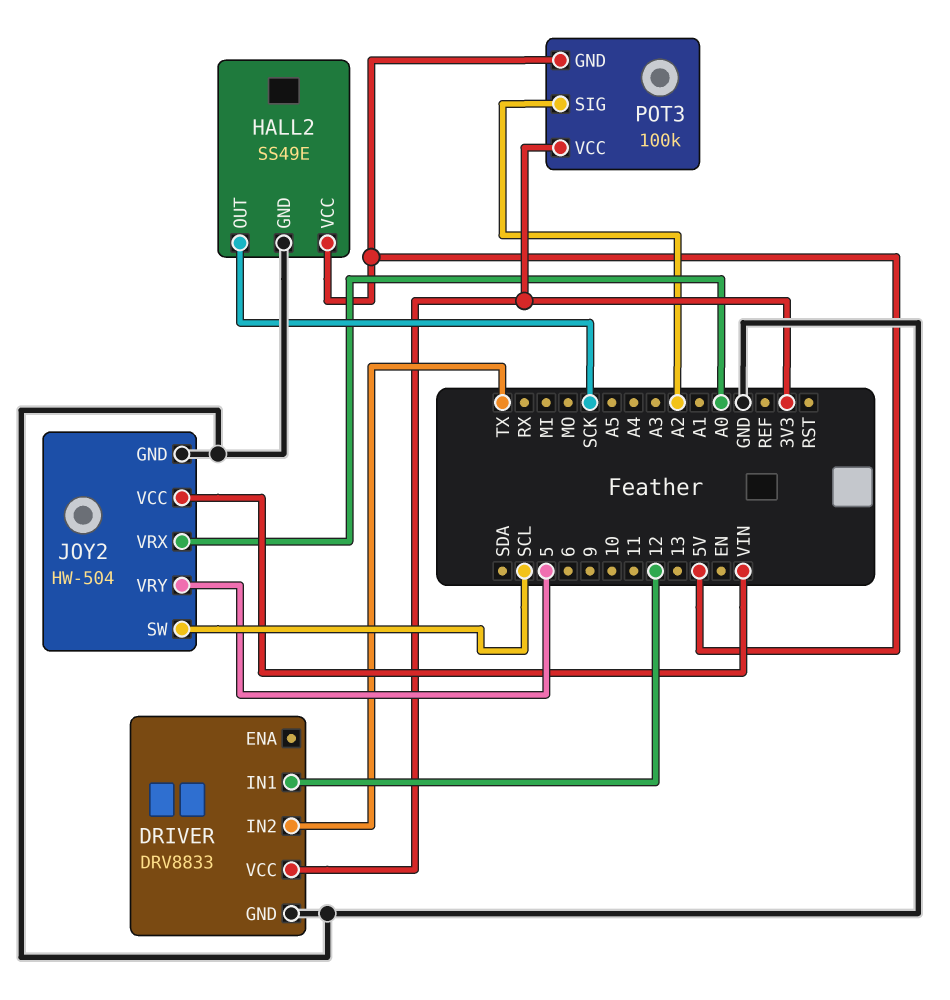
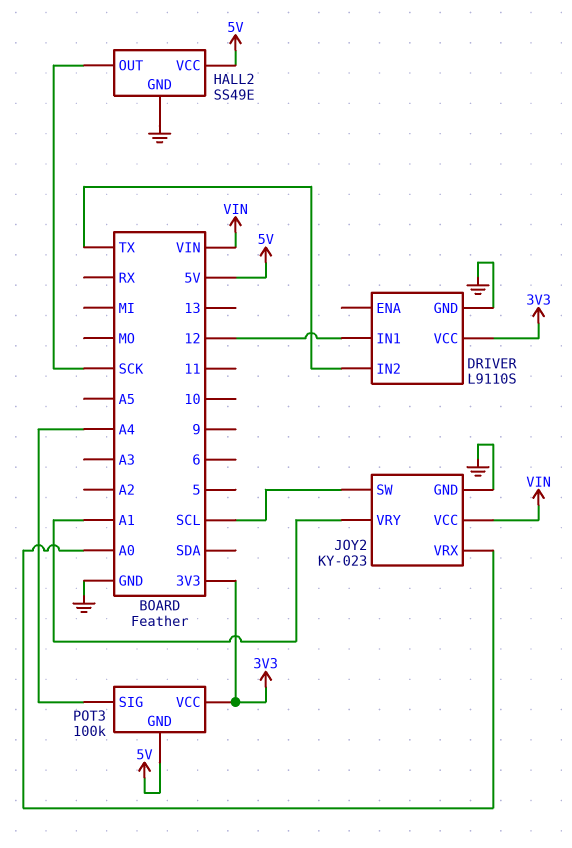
DRIVER: DRV8833 -> L9110S
JOY2: HW-504 -> KY-023
JOY2 pin VRY: 5 -> A1
POT3 pin SIG: A2 -> A4

